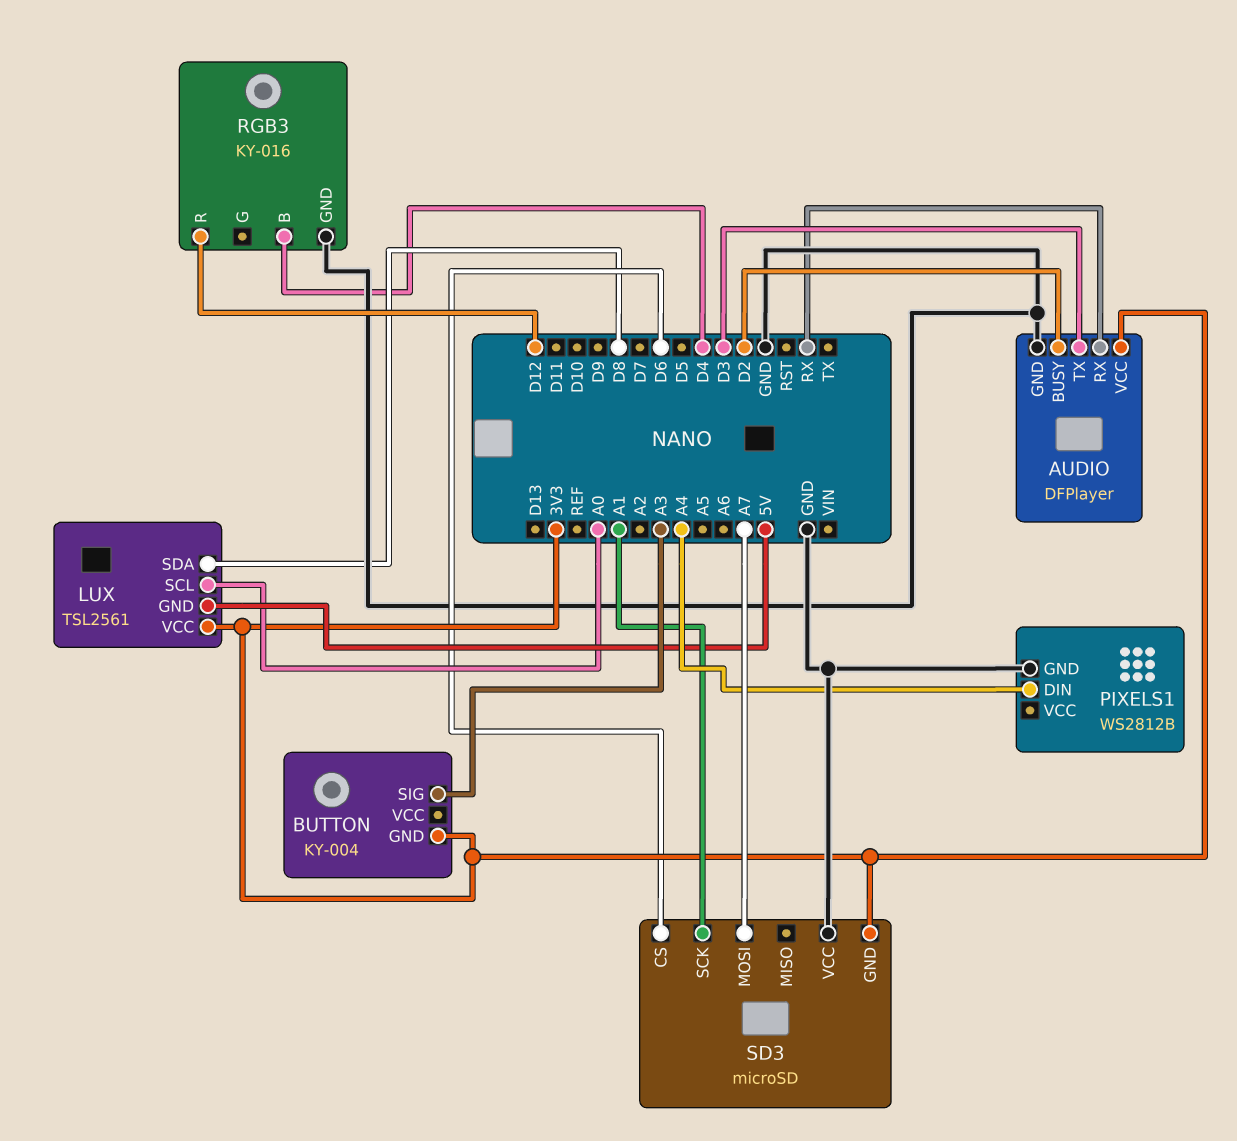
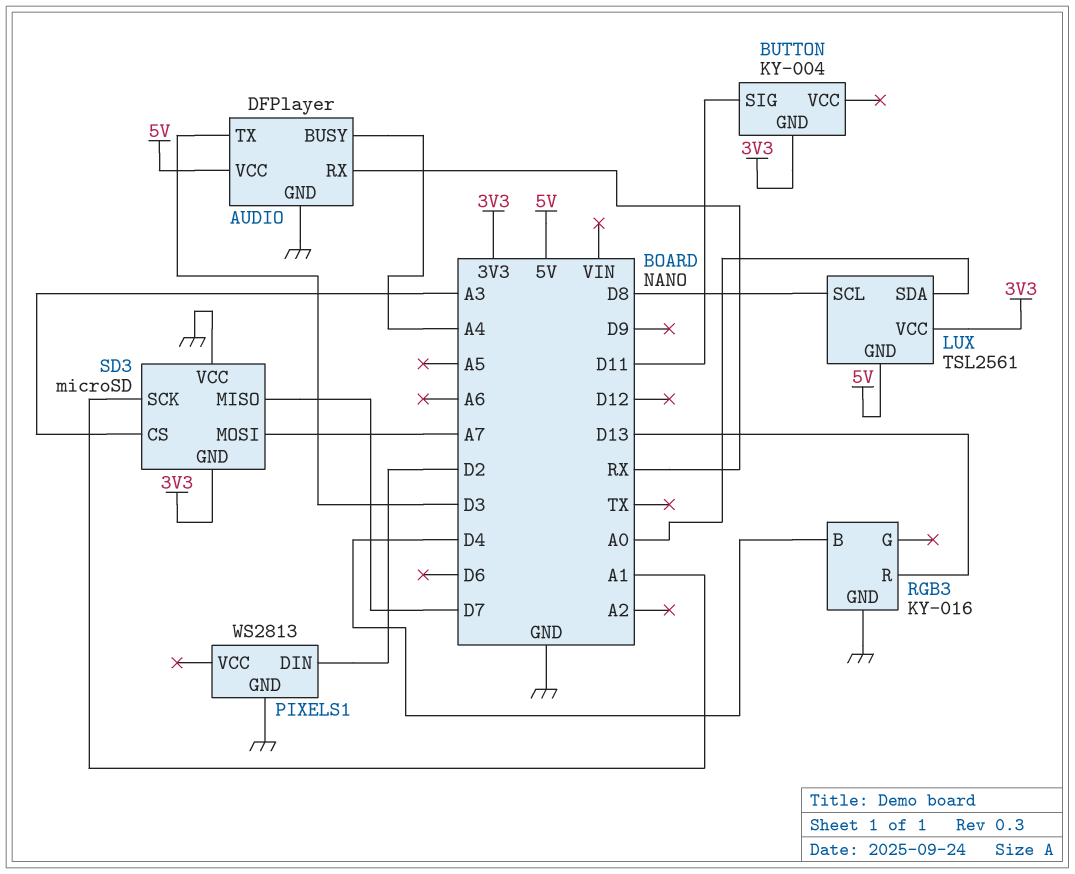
AUDIO pin BUSY: D2 -> A4
AUDIO pin VCC: 3V3 -> 5V
BUTTON pin SIG: A3 -> D11
LUX pin SCL: A0 -> D8
LUX pin SDA: D8 -> A0
PIXELS1: WS2812B -> WS2813
PIXELS1 pin DIN: A4 -> D2
RGB3 pin R: D12 -> D13
SD3 pin CS: D6 -> A3
SD3 pin MISO: none -> D7

